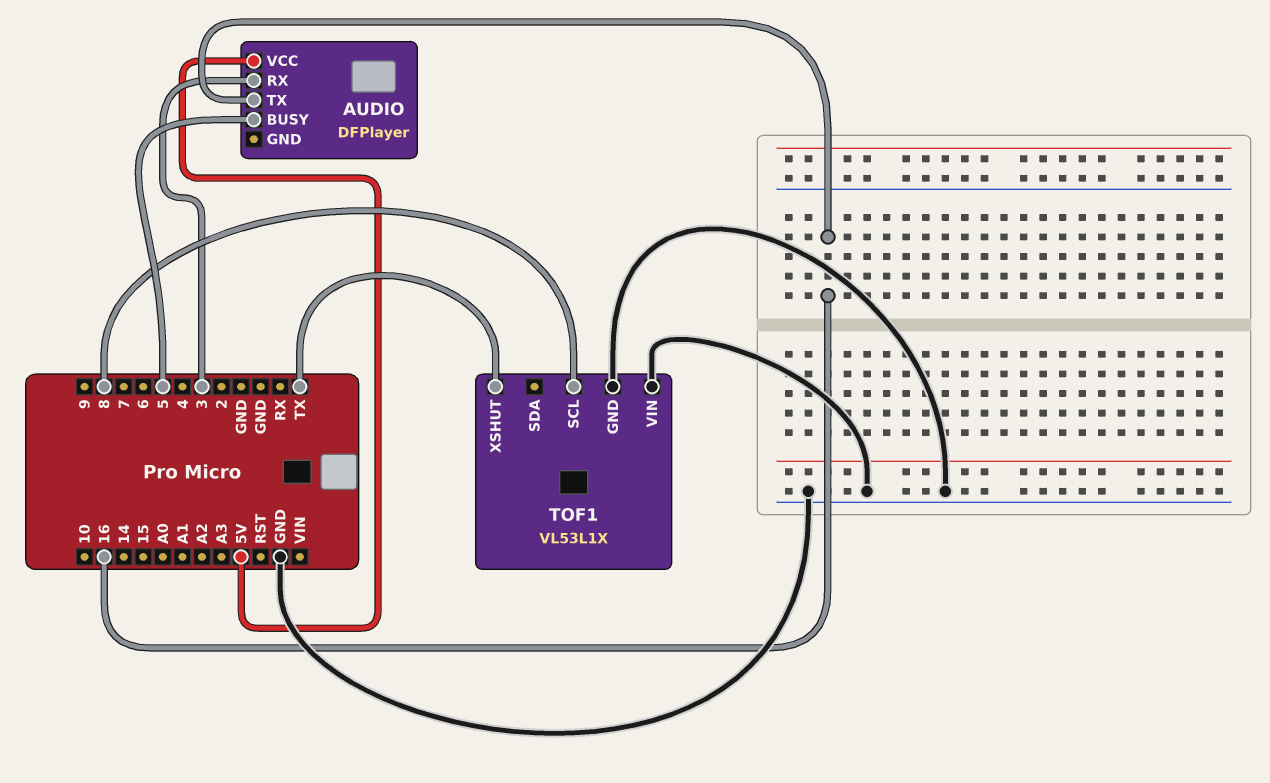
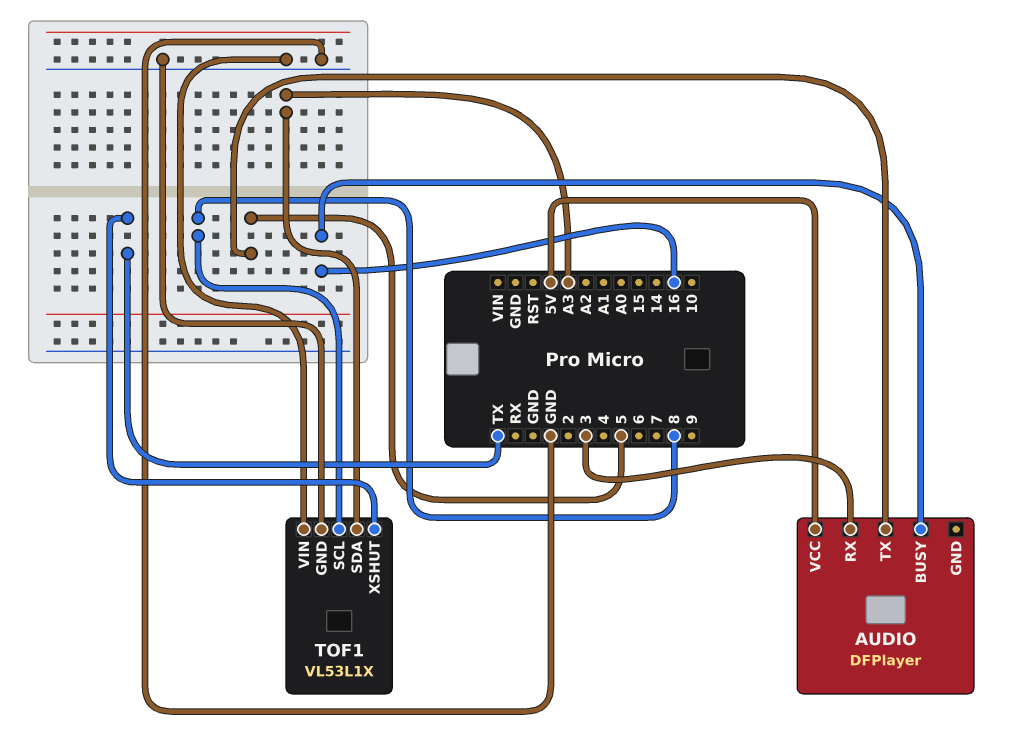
AUDIO pin BUSY: 5 -> 16
AUDIO pin TX: 16 -> 5
TOF1 pin SDA: none -> A3

